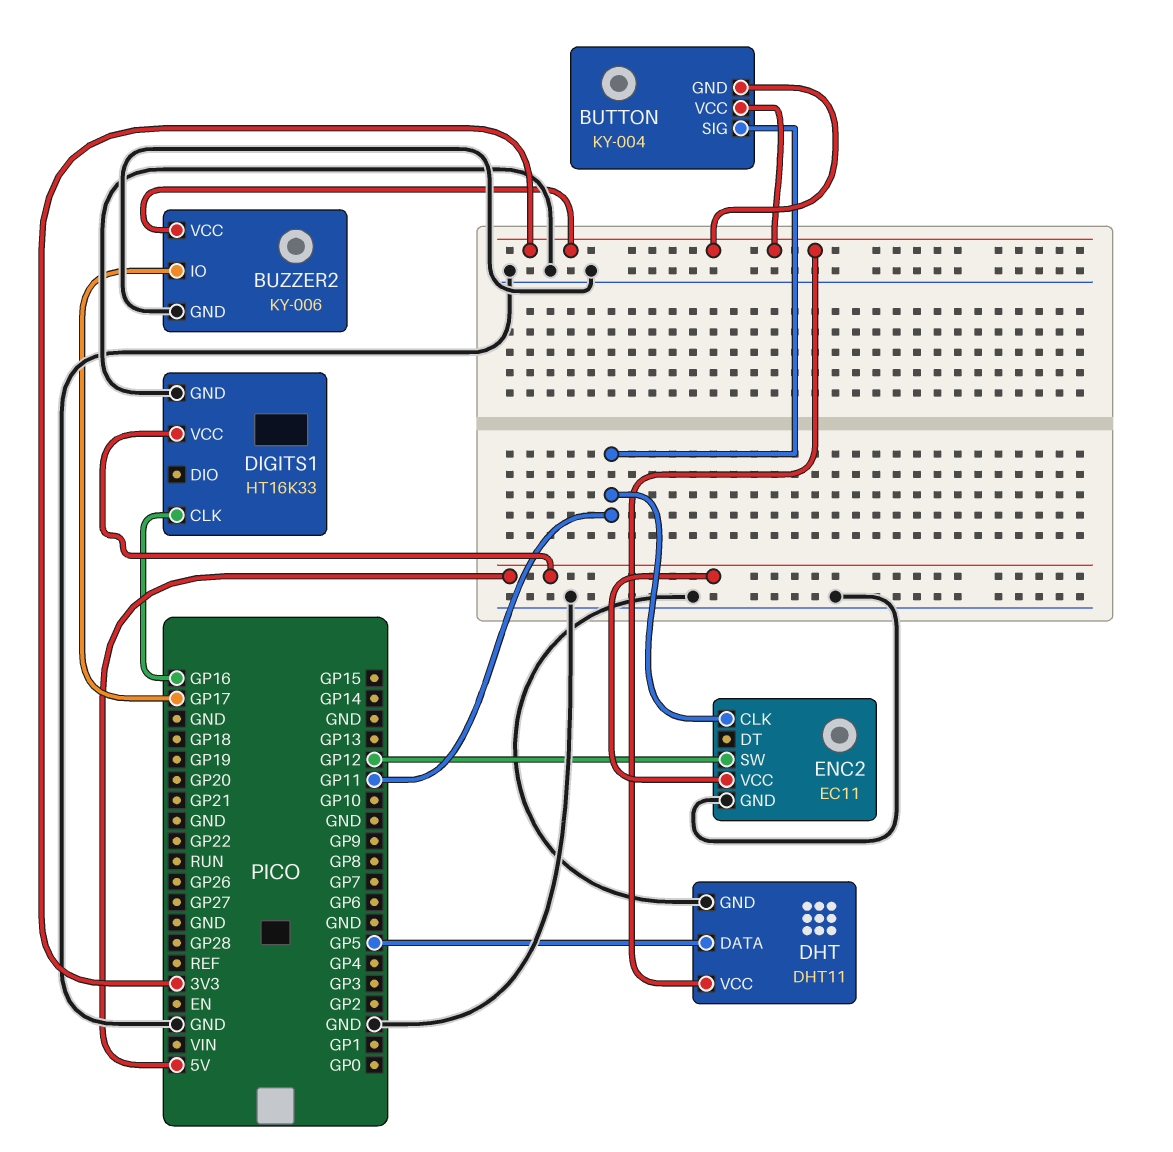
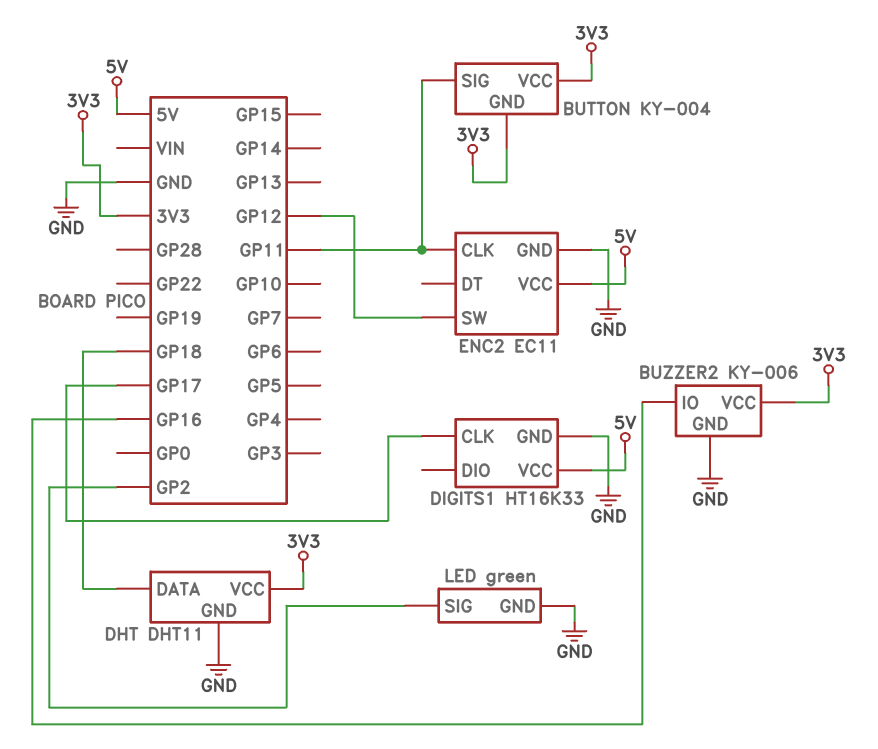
BUZZER2 pin IO: GP17 -> GP16
DHT pin DATA: GP5 -> GP18
DIGITS1 pin CLK: GP16 -> GP17
LED: none -> green
LED pin GND: none -> GND
LED pin SIG: none -> GP2

